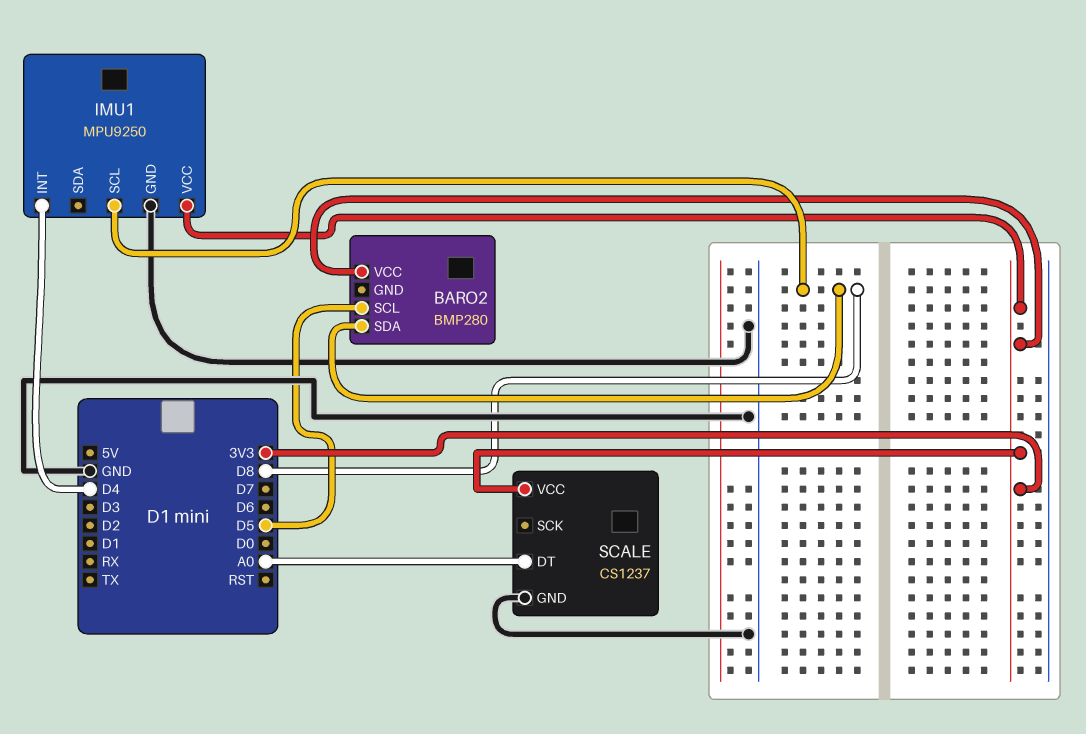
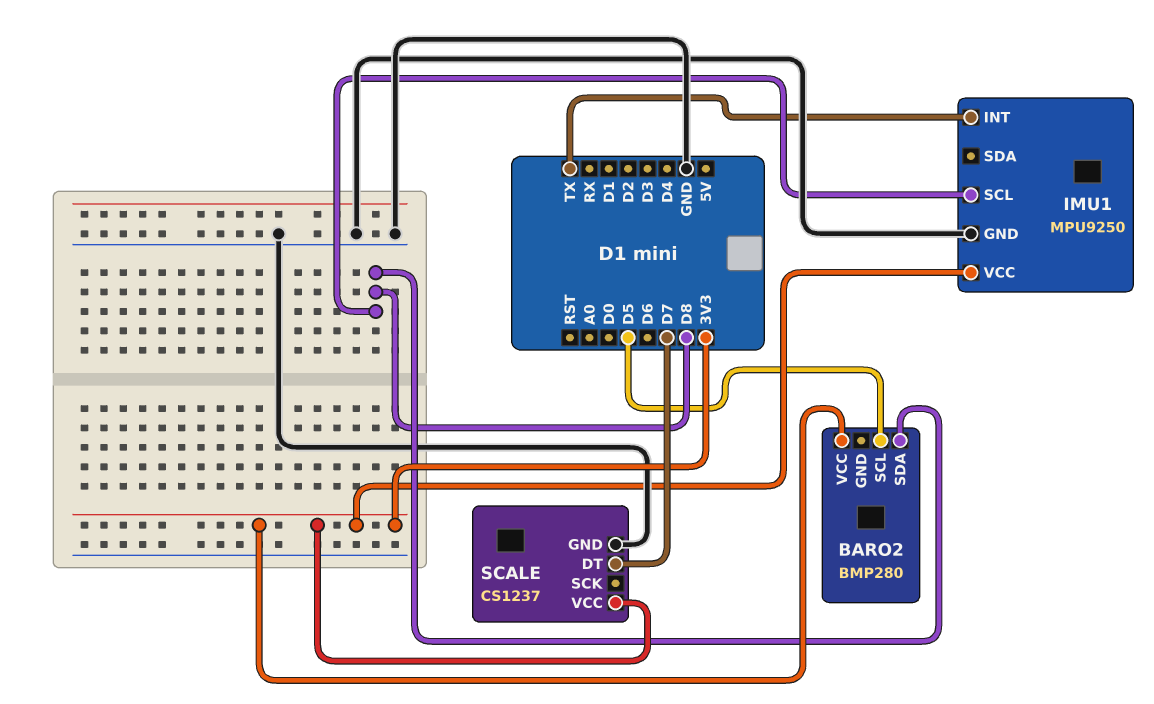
IMU1 pin INT: D4 -> TX
SCALE pin DT: A0 -> D7

